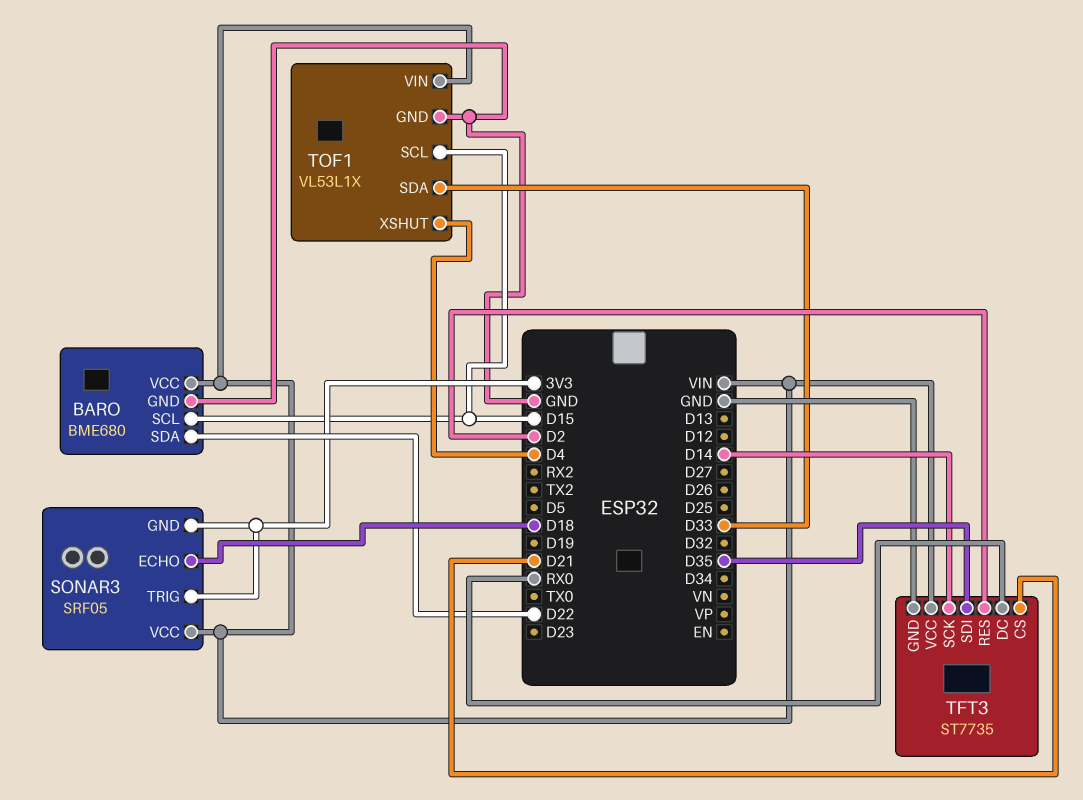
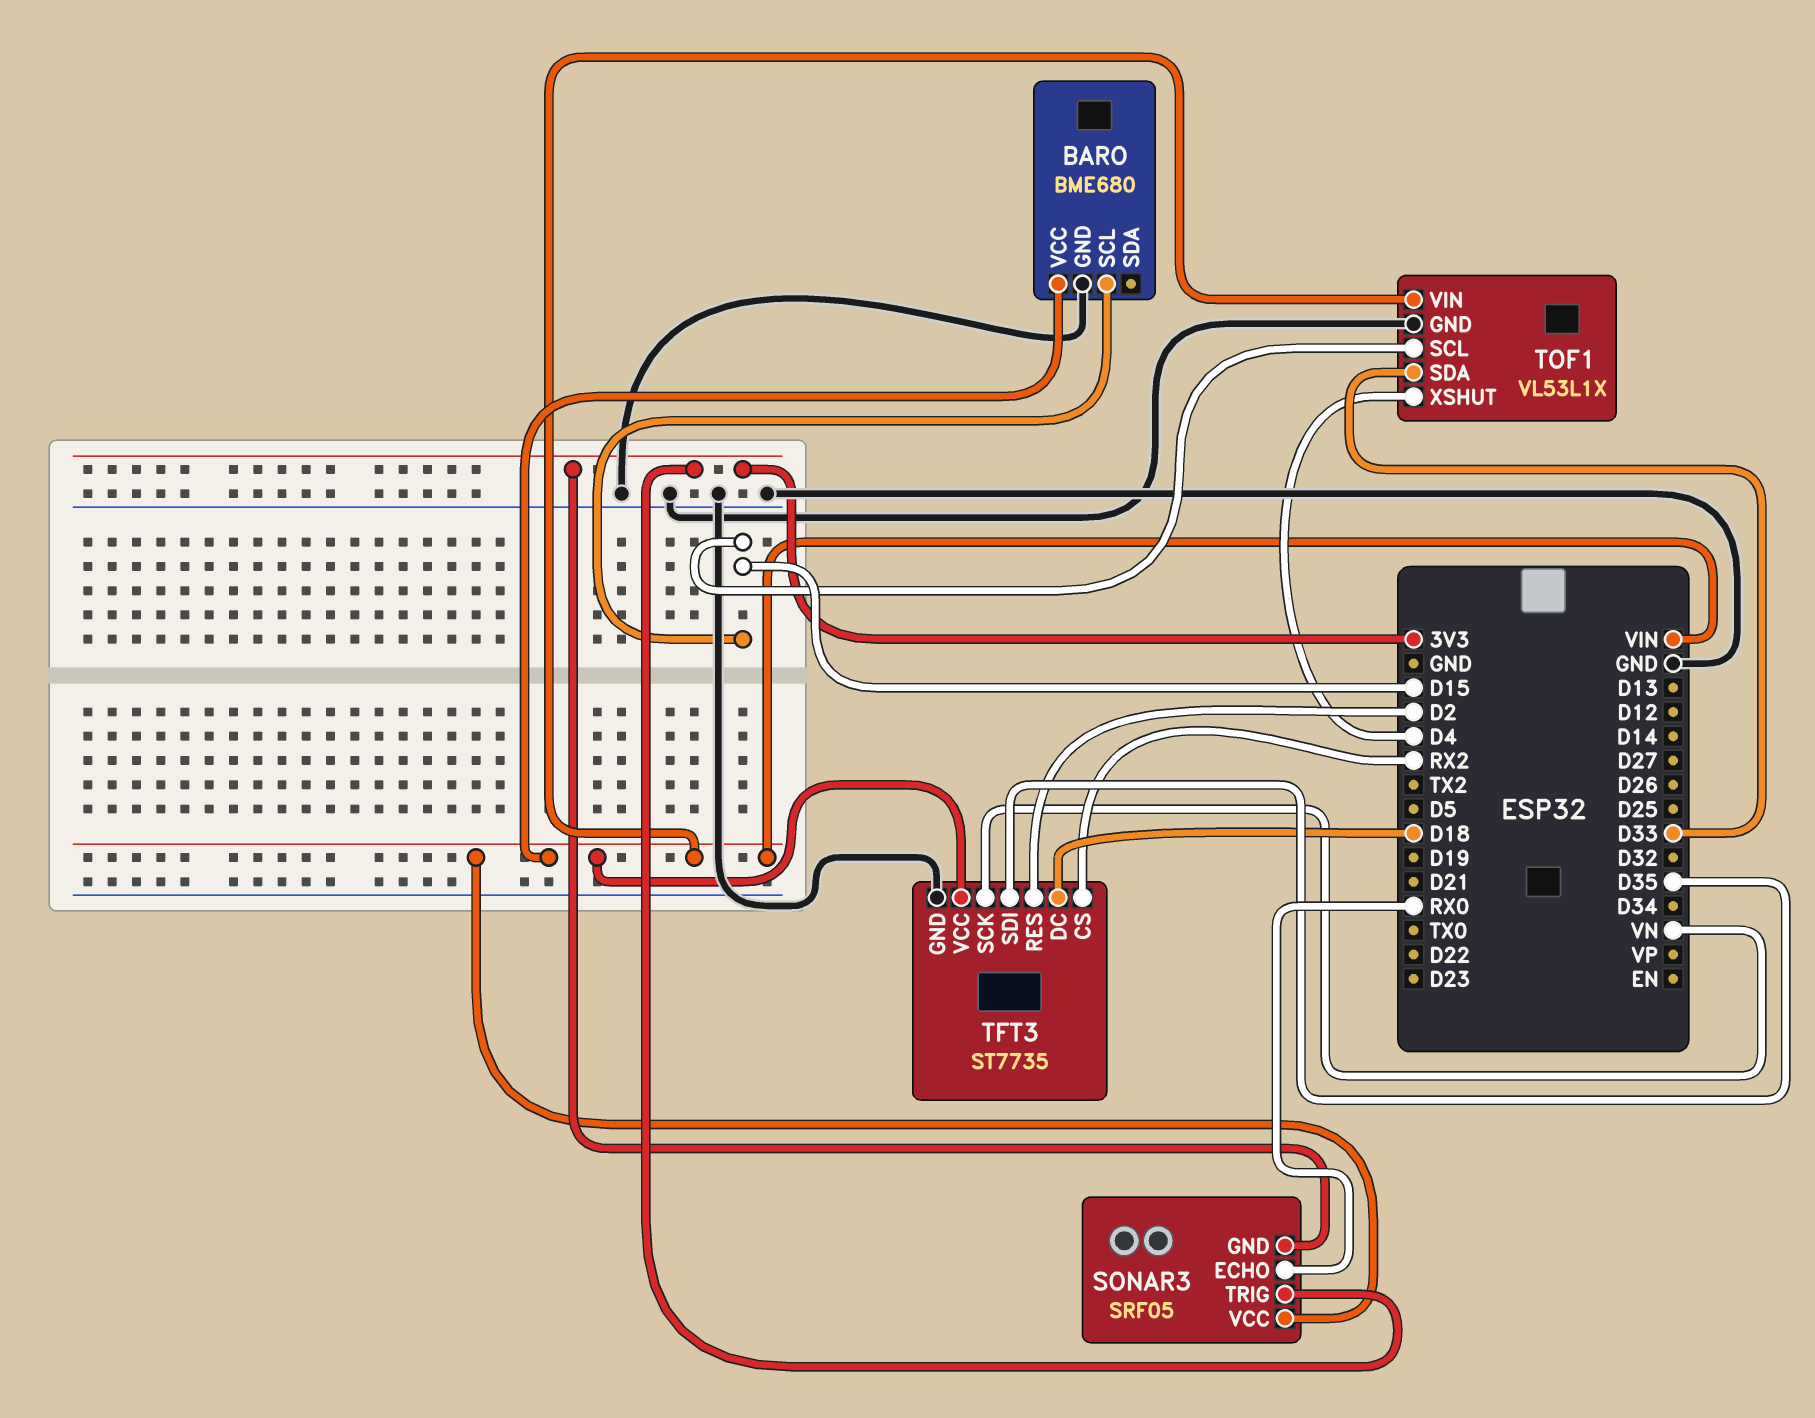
BARO pin SDA: D22 -> none
SONAR3 pin ECHO: D18 -> RX0
TFT3 pin CS: D21 -> RX2
TFT3 pin DC: RX0 -> D18
TFT3 pin SCK: D14 -> VN

